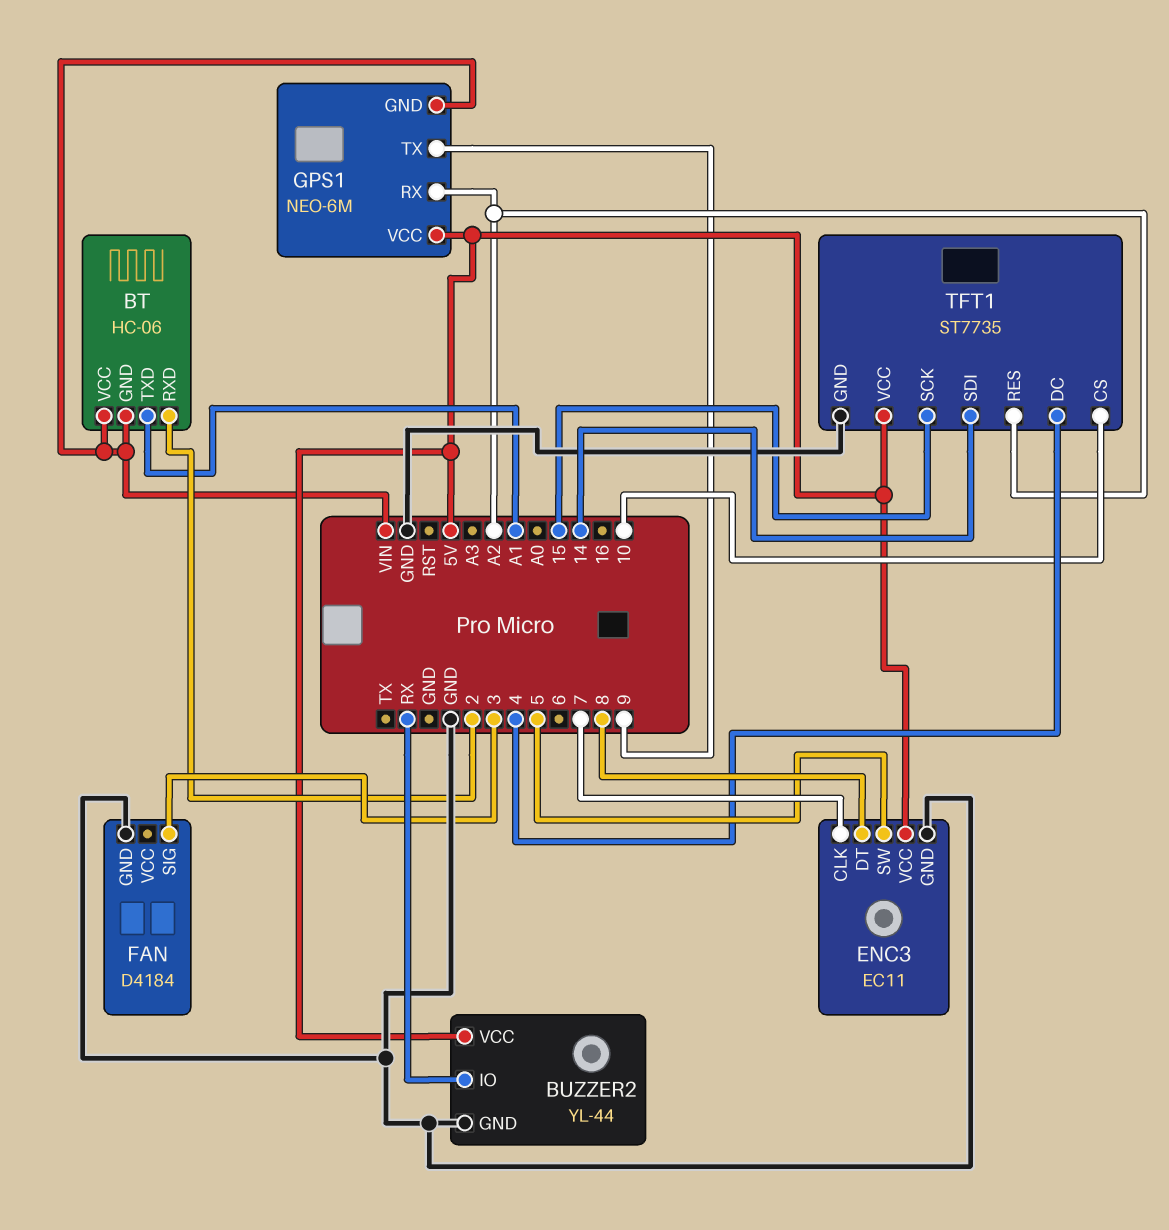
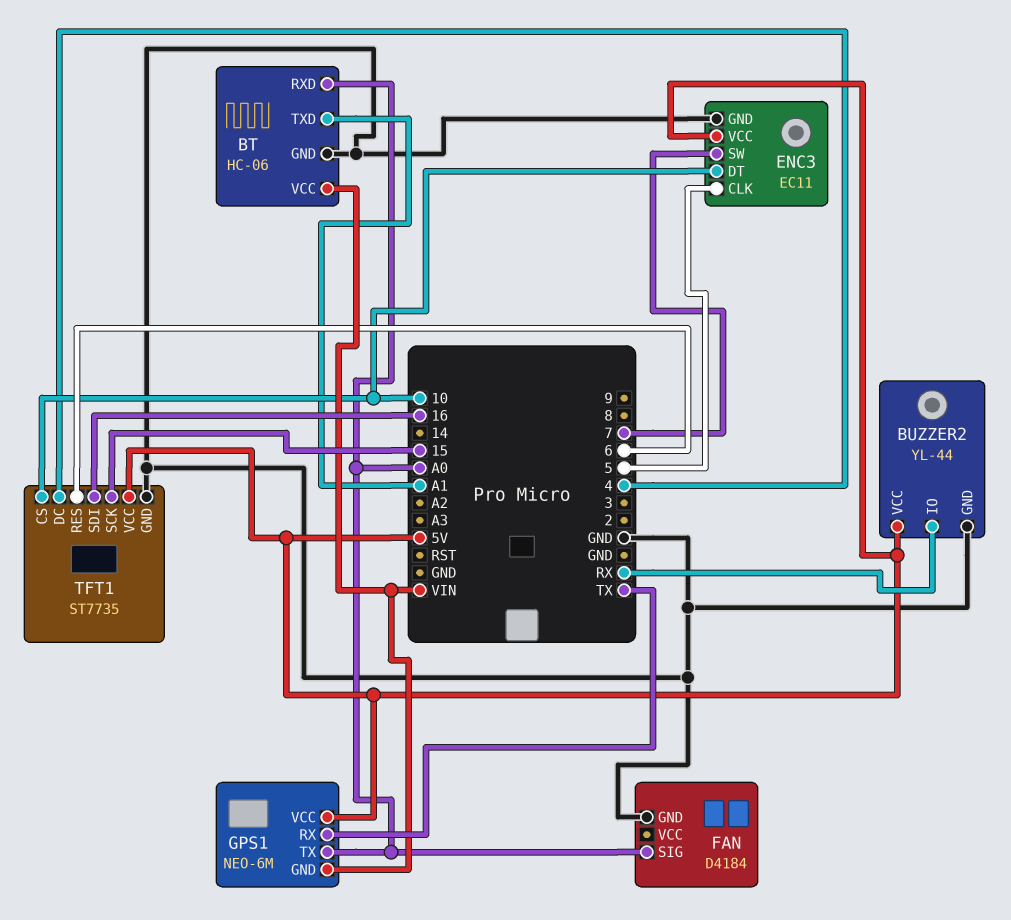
BT pin GND: VIN -> GND
BT pin RXD: 2 -> A0
ENC3 pin CLK: 7 -> 5
ENC3 pin DT: 8 -> 10
ENC3 pin SW: 5 -> 7
FAN pin SIG: 3 -> A0
GPS1 pin RX: A2 -> TX
GPS1 pin TX: 9 -> A0
TFT1 pin RES: A2 -> 6
TFT1 pin SDI: 14 -> 16

